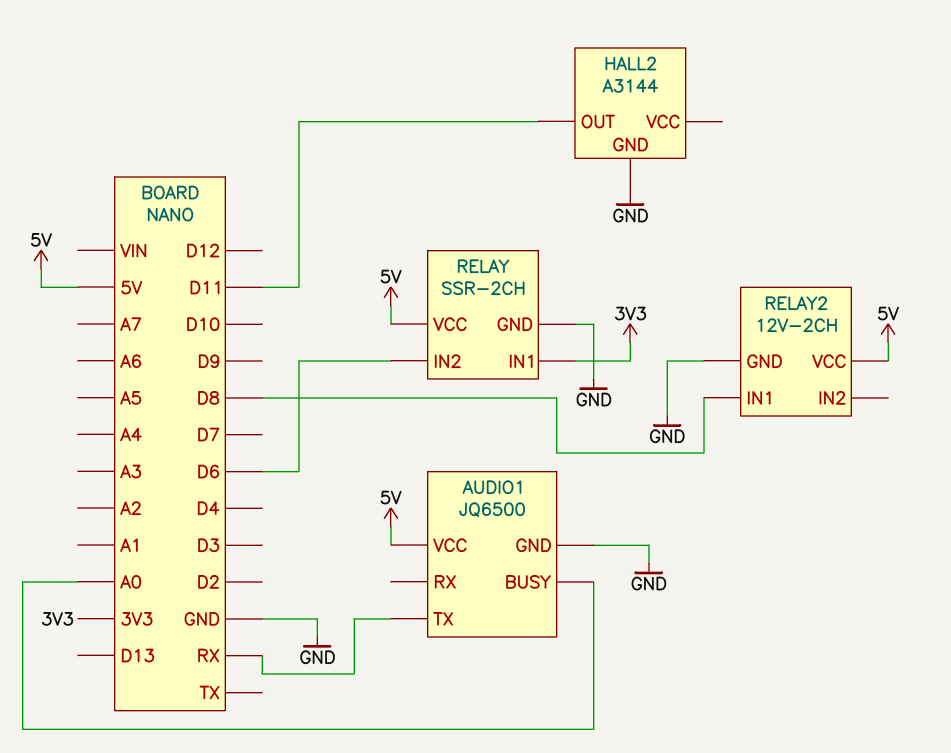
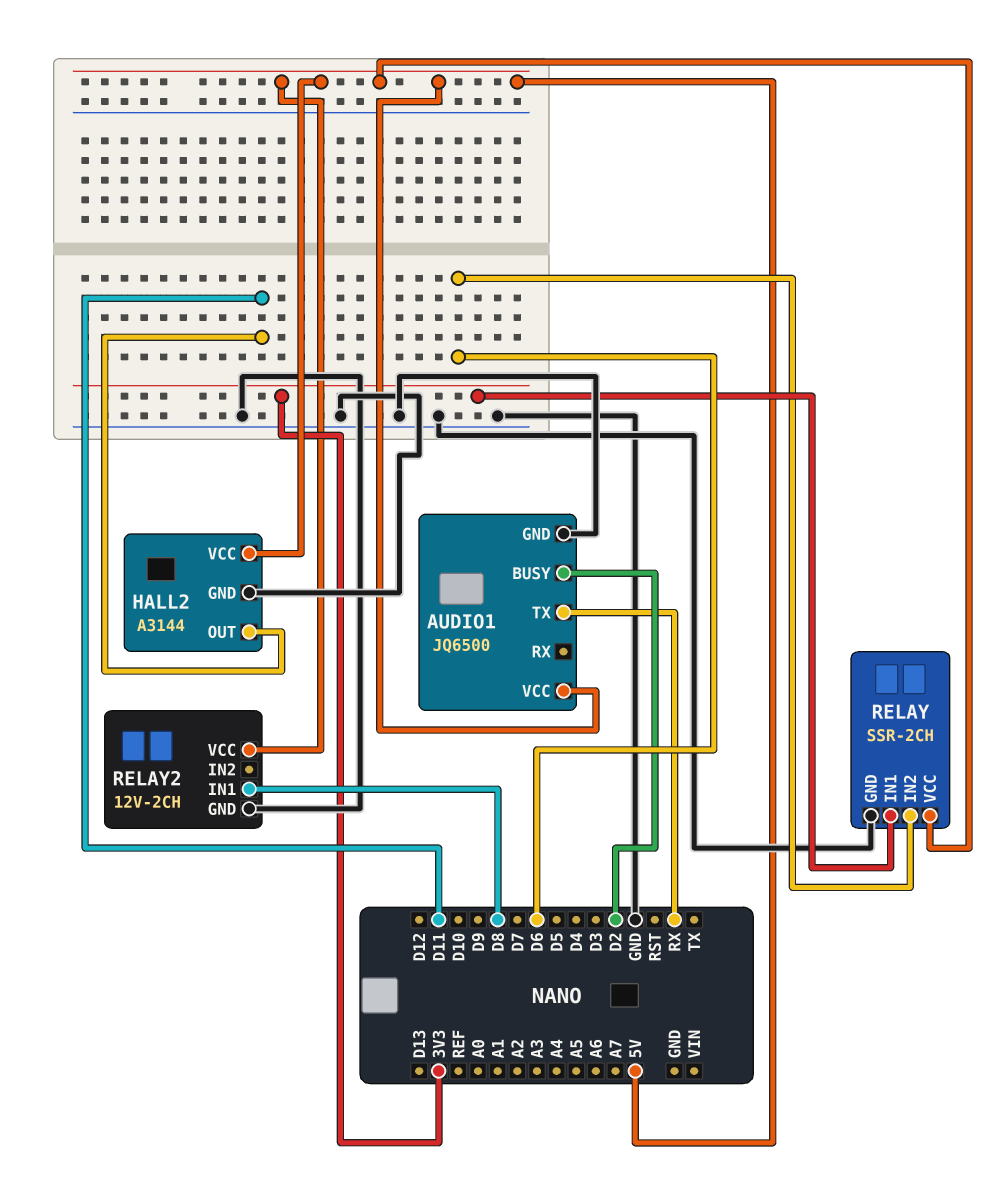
AUDIO1 pin BUSY: A0 -> D2
HALL2 pin VCC: none -> 5V

